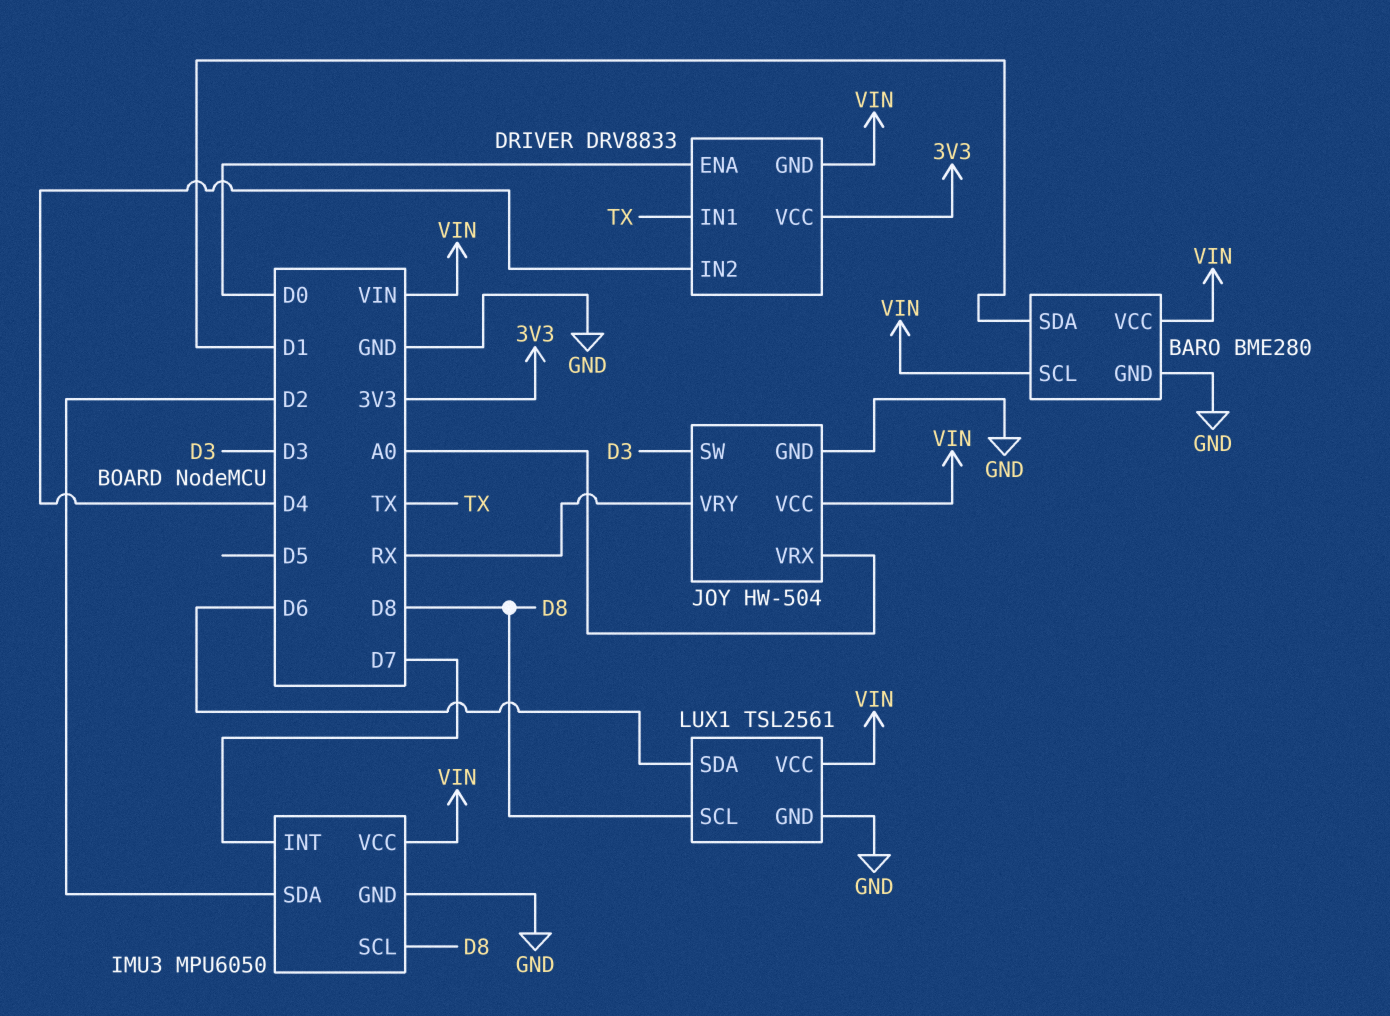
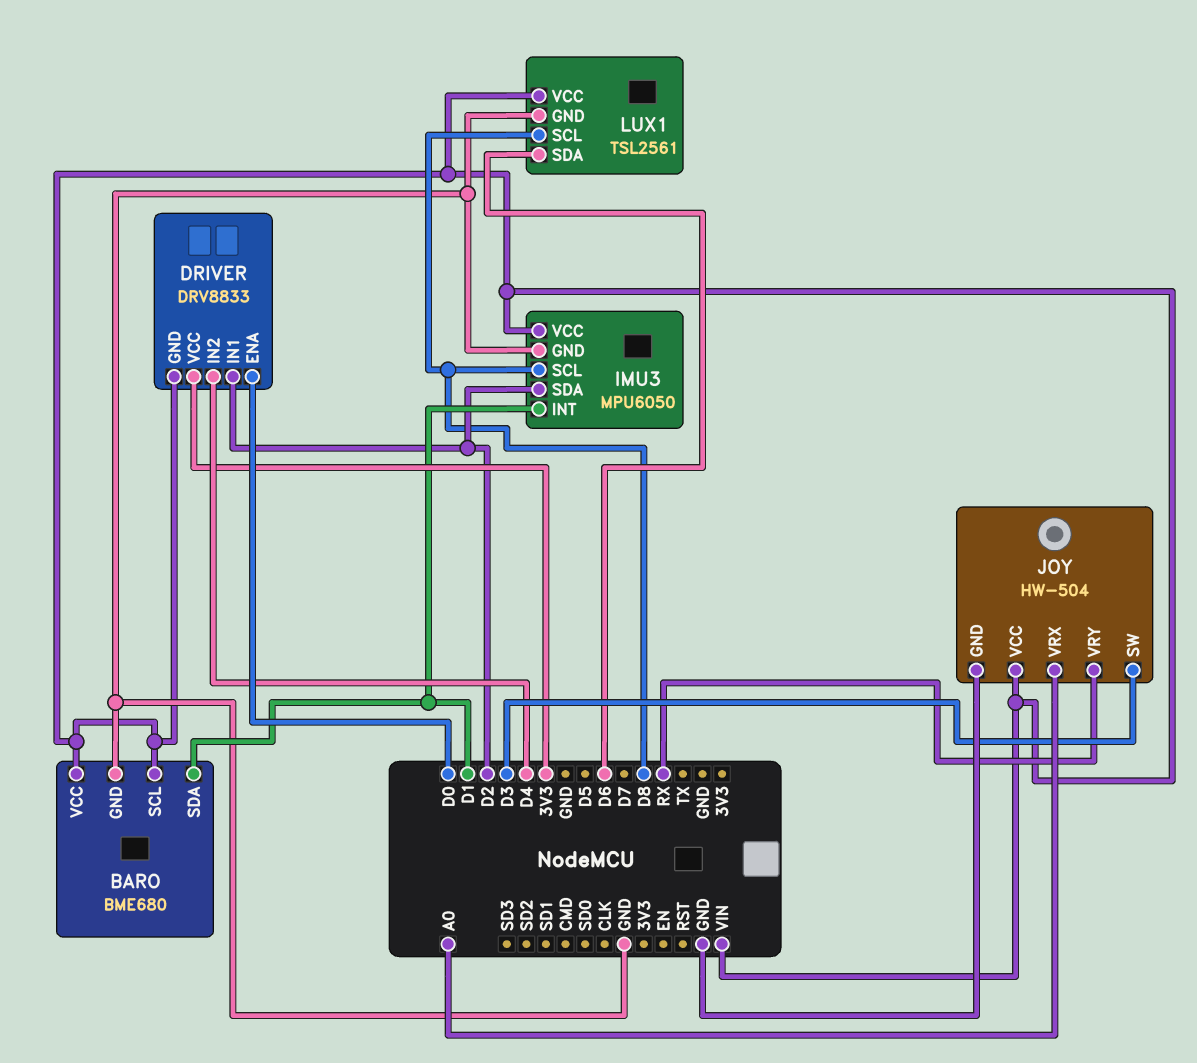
BARO: BME280 -> BME680
DRIVER pin IN1: TX -> D2
IMU3 pin INT: D7 -> D1

